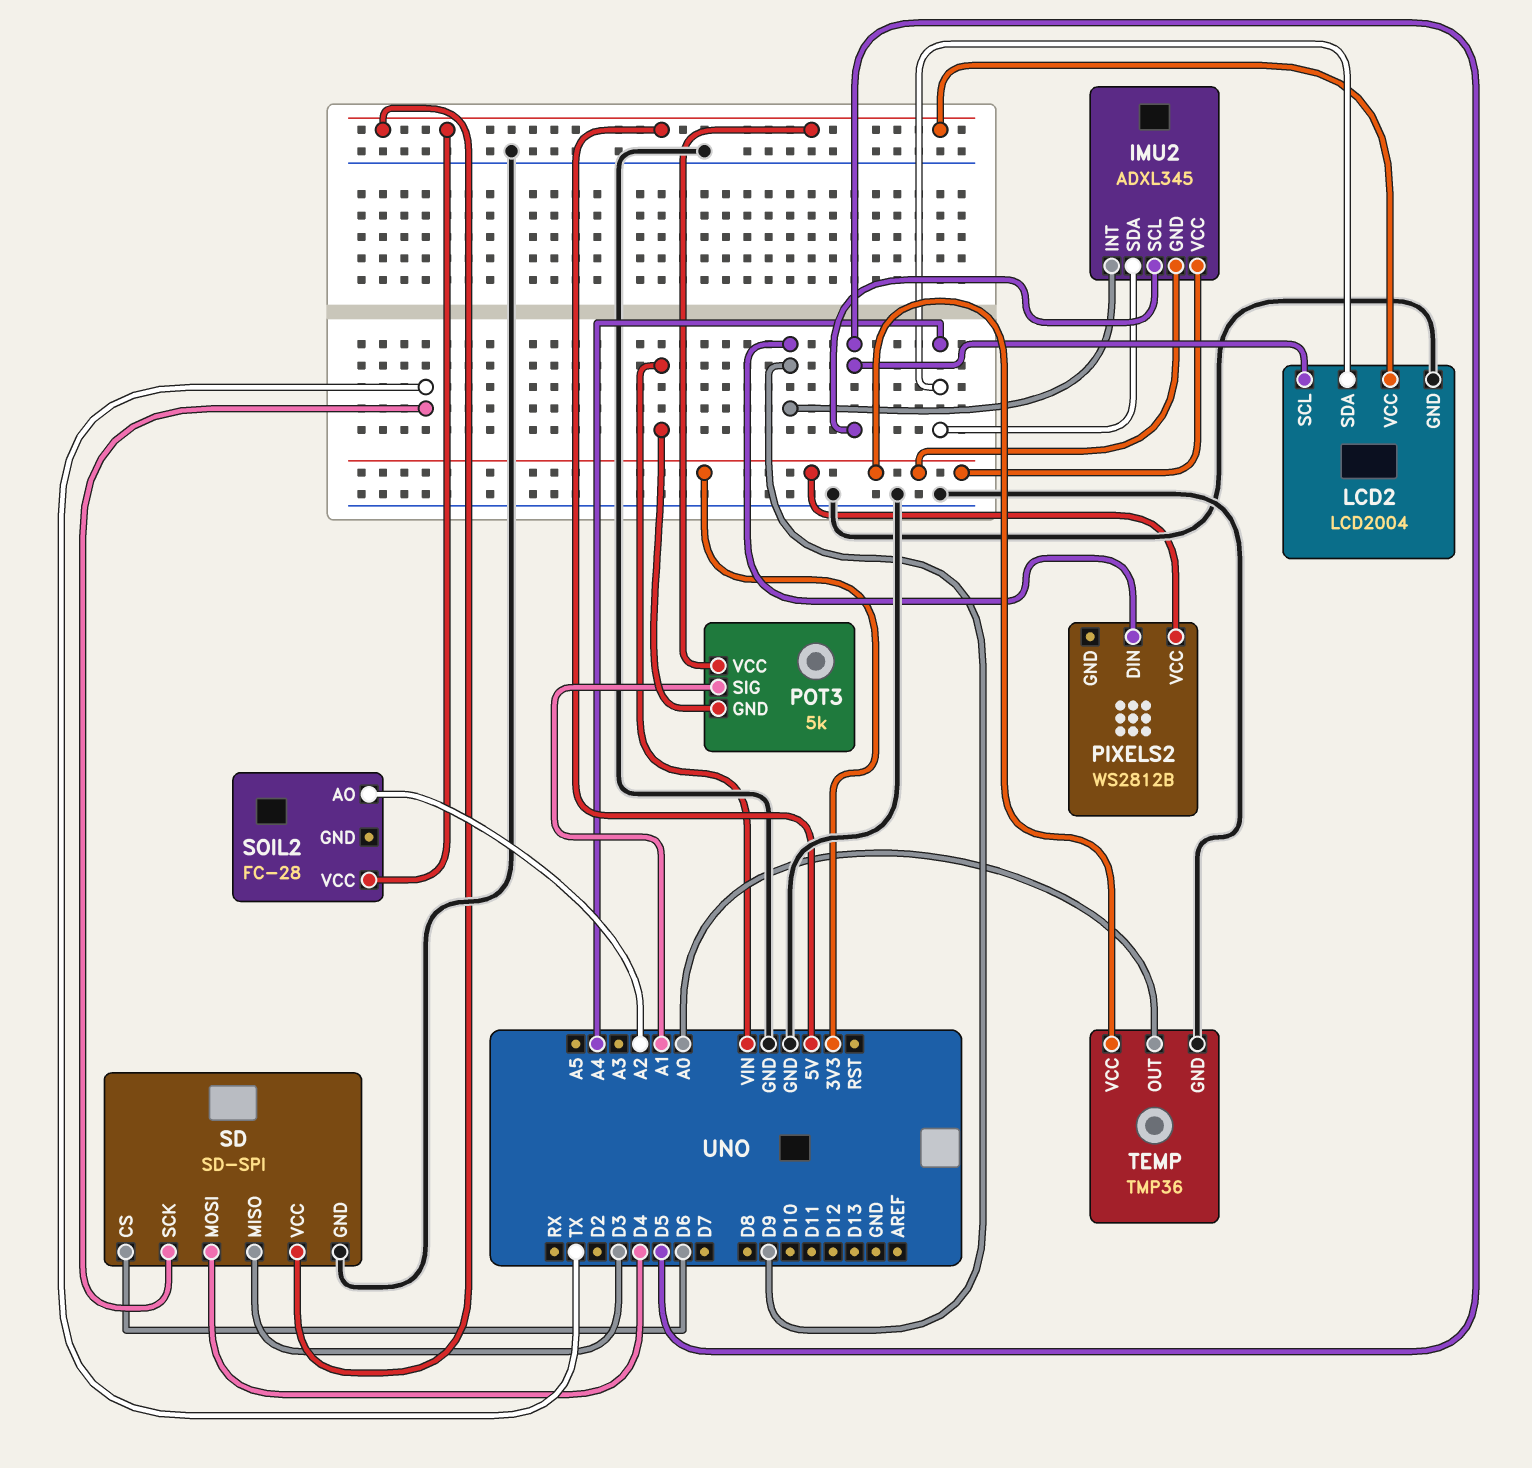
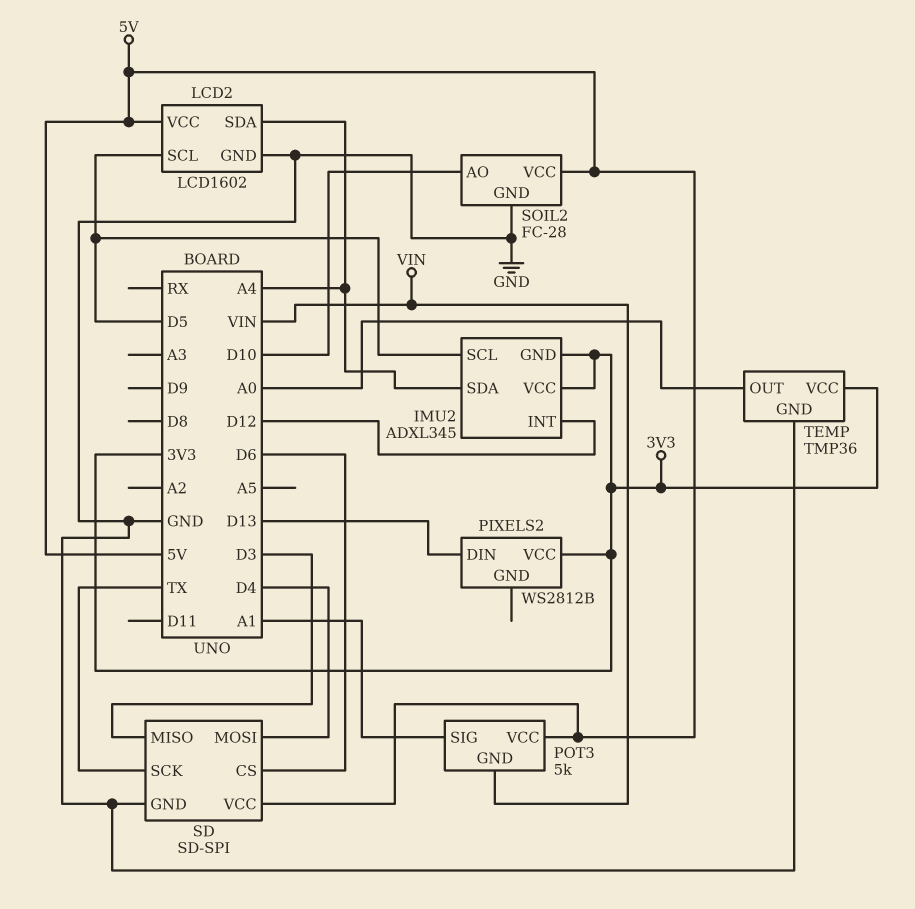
IMU2 pin INT: D9 -> D12
LCD2: LCD2004 -> LCD1602
PIXELS2 pin DIN: D9 -> D13
SOIL2 pin AO: A2 -> D10
SOIL2 pin GND: none -> GND

